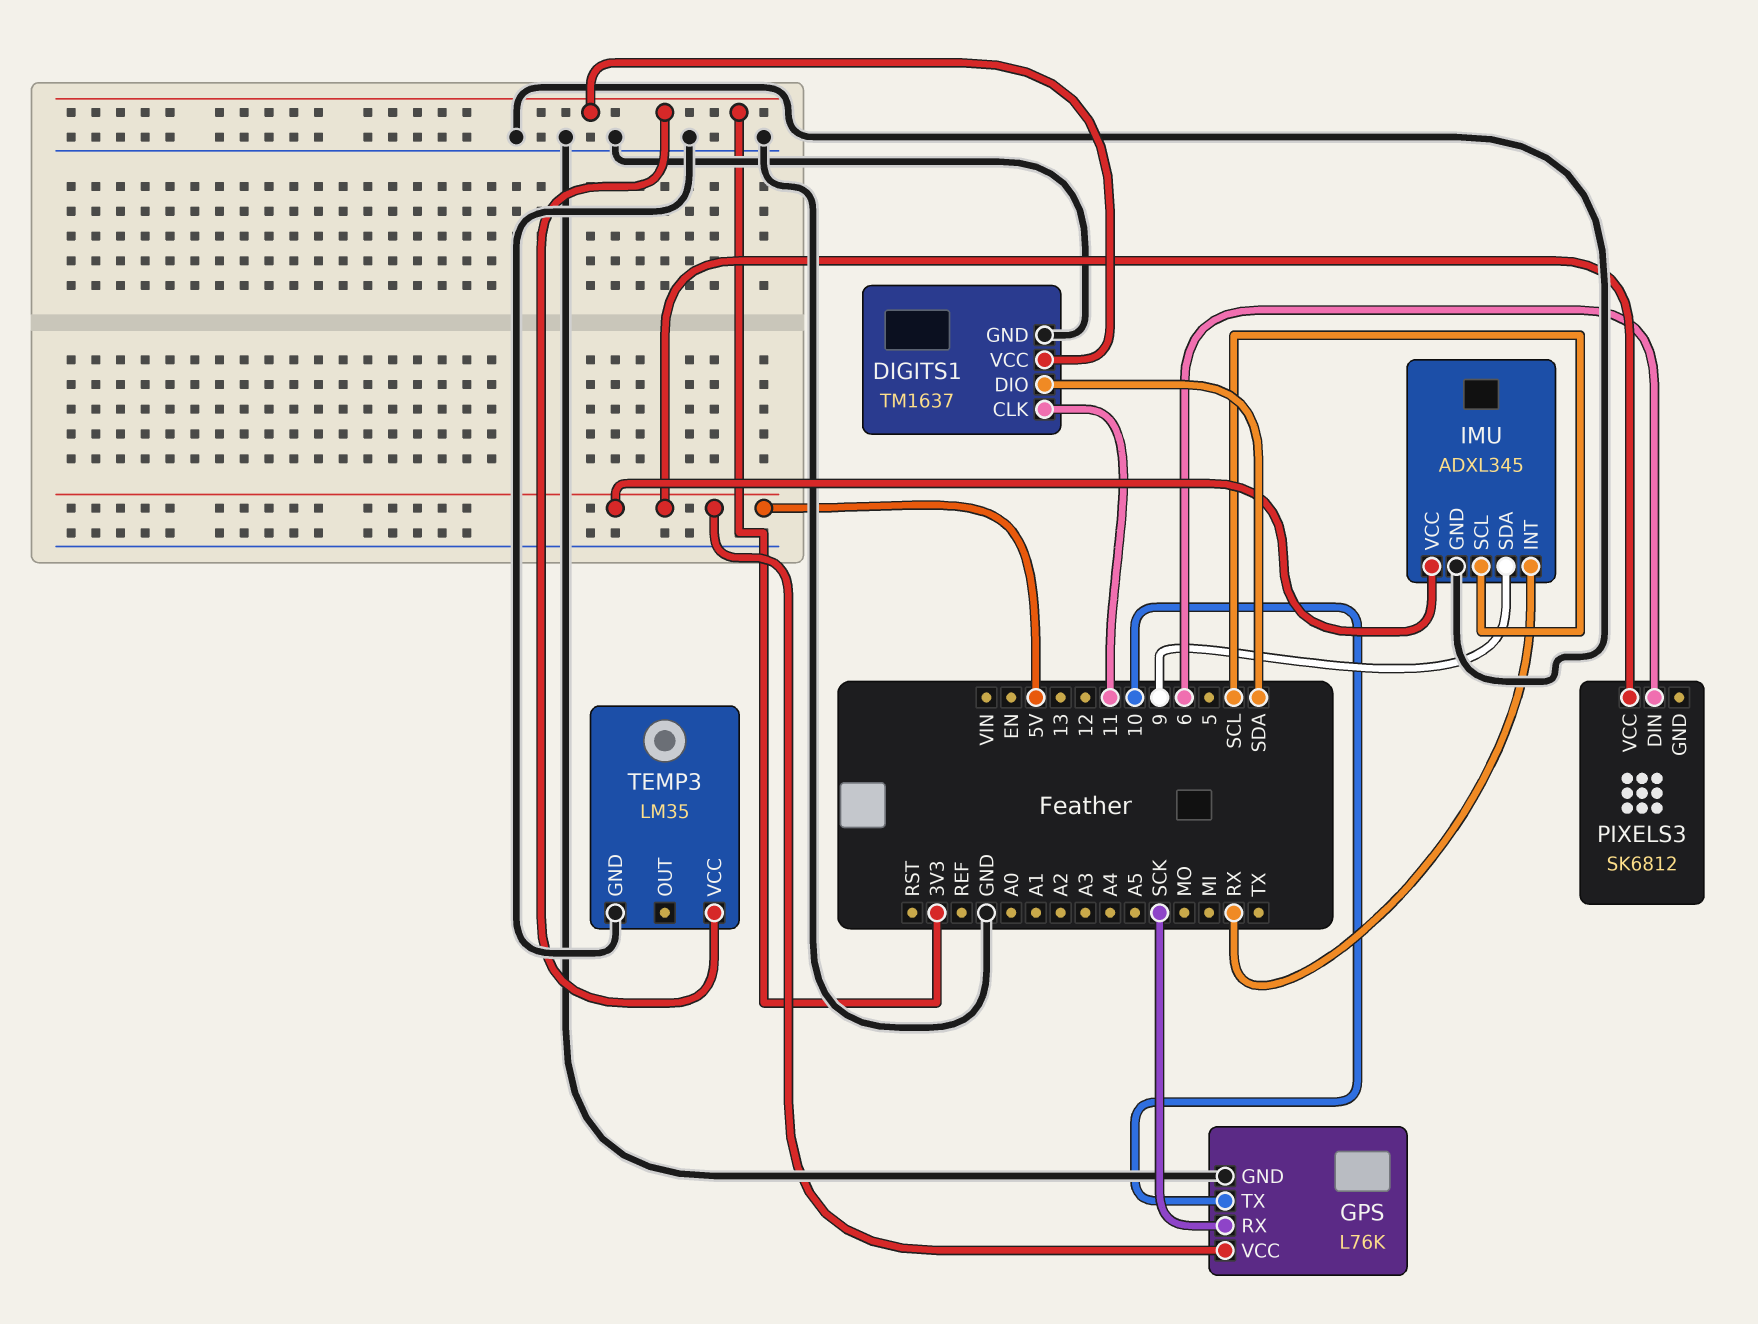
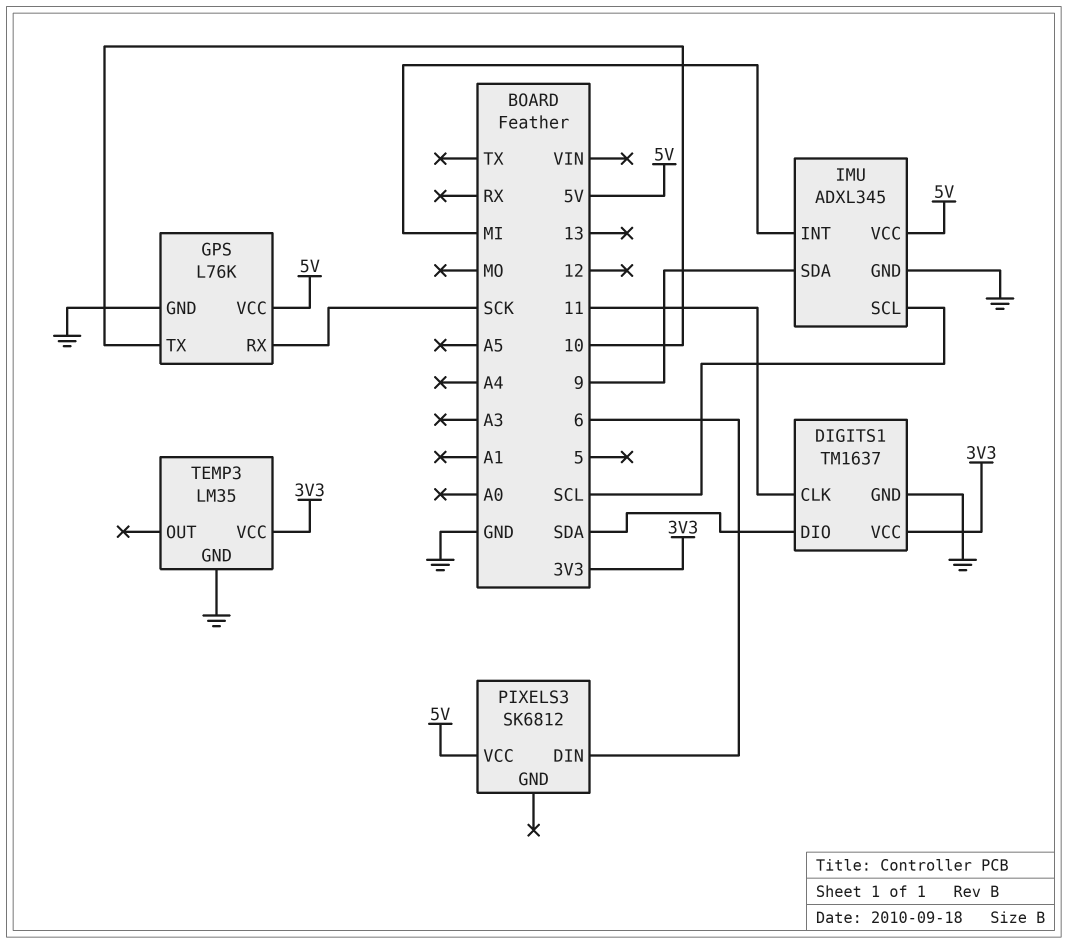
IMU pin INT: RX -> MI

